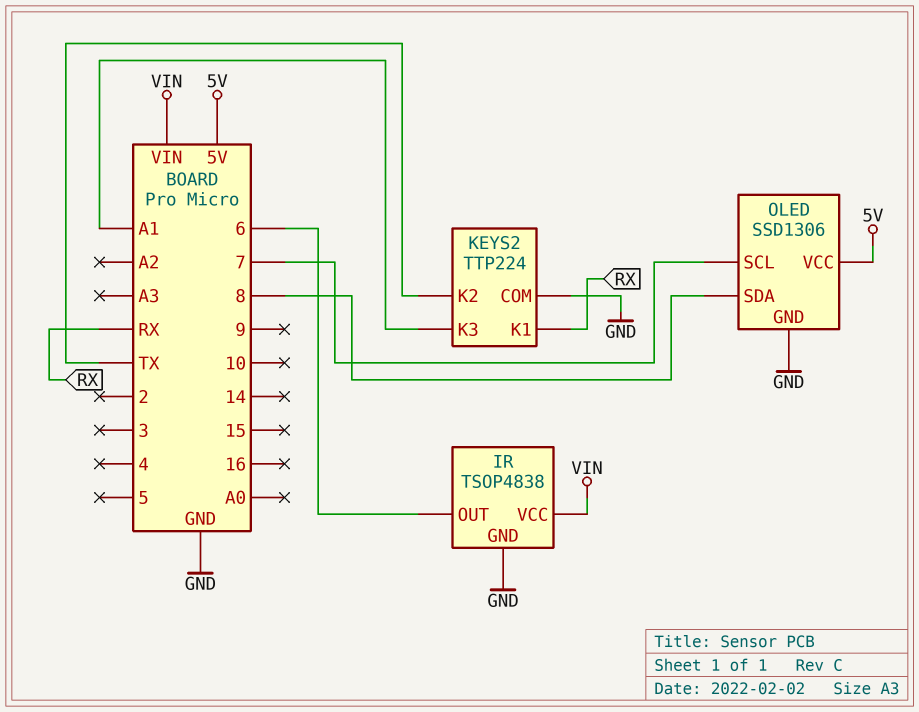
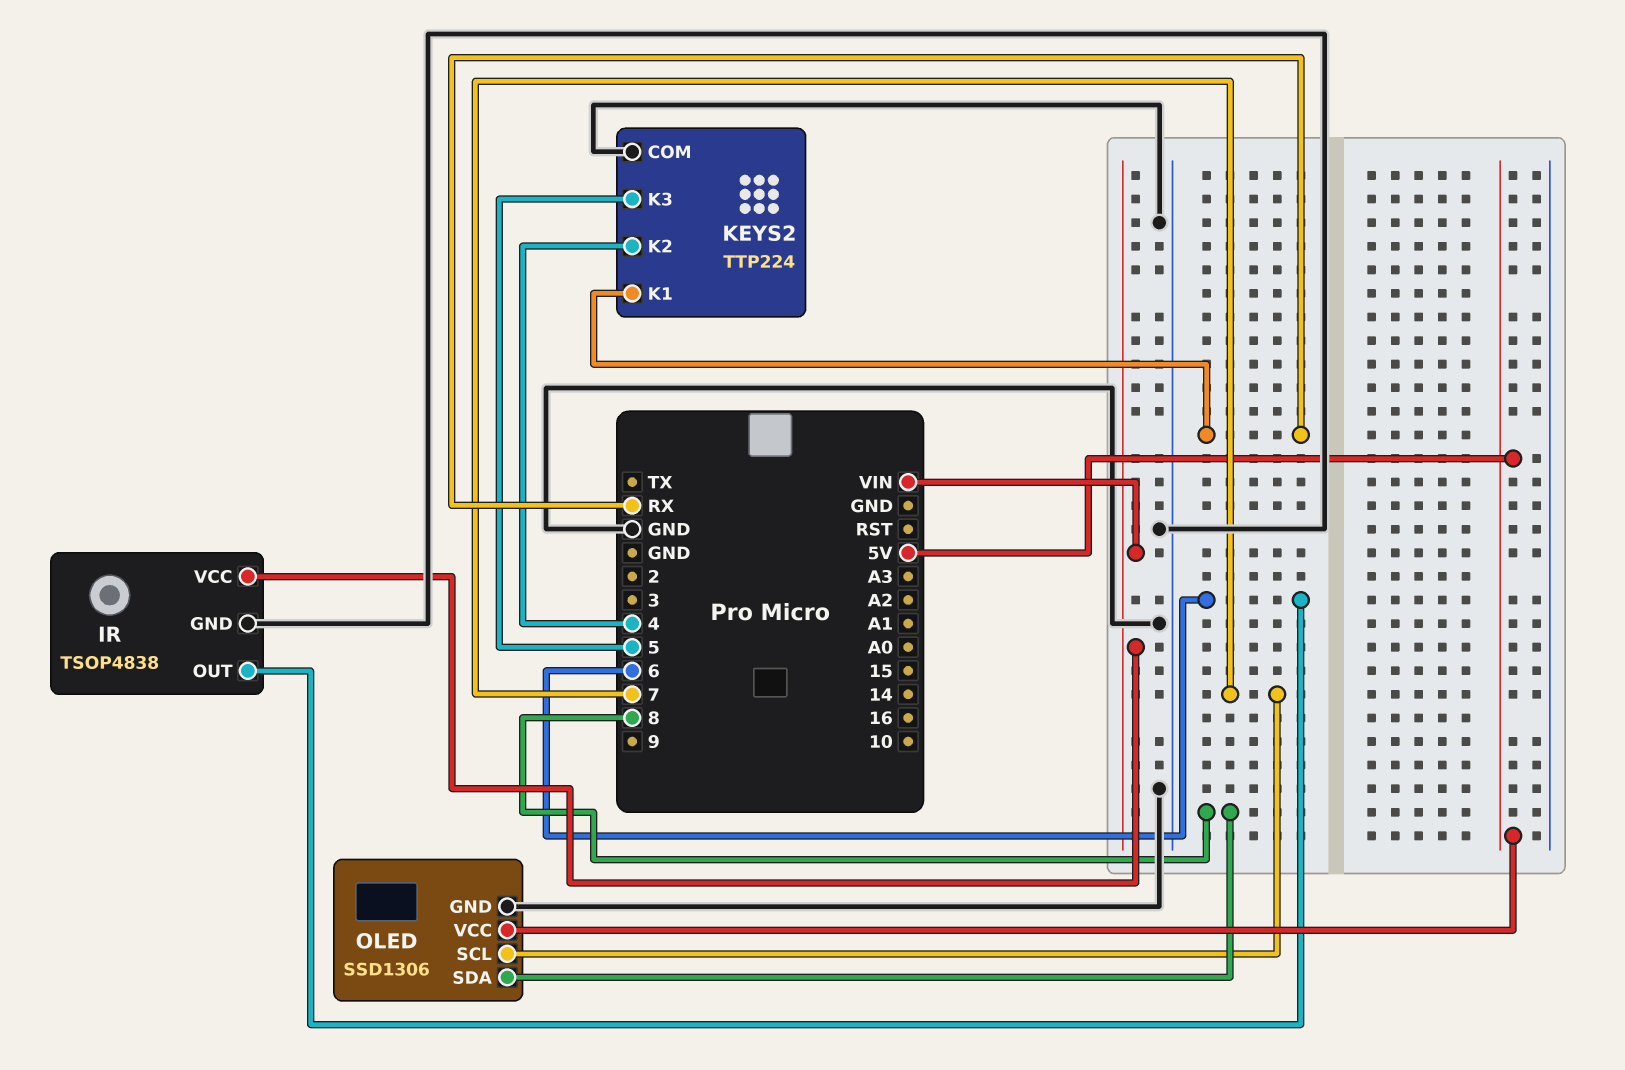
KEYS2 pin K2: TX -> 4
KEYS2 pin K3: A1 -> 5

